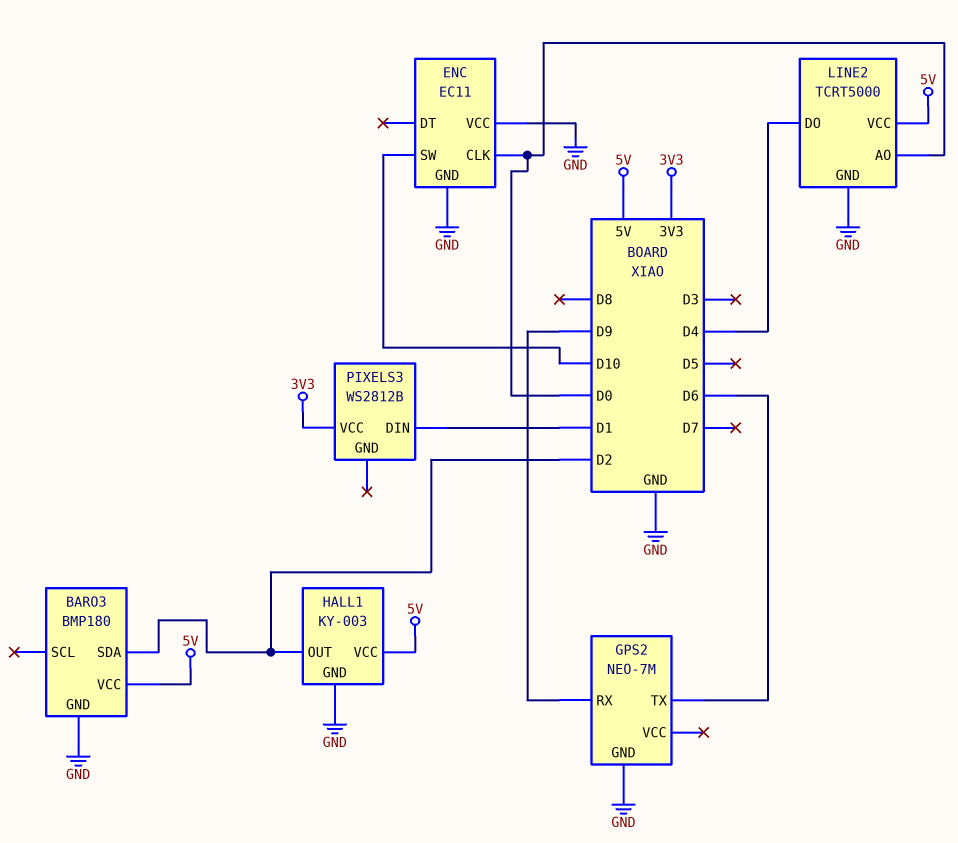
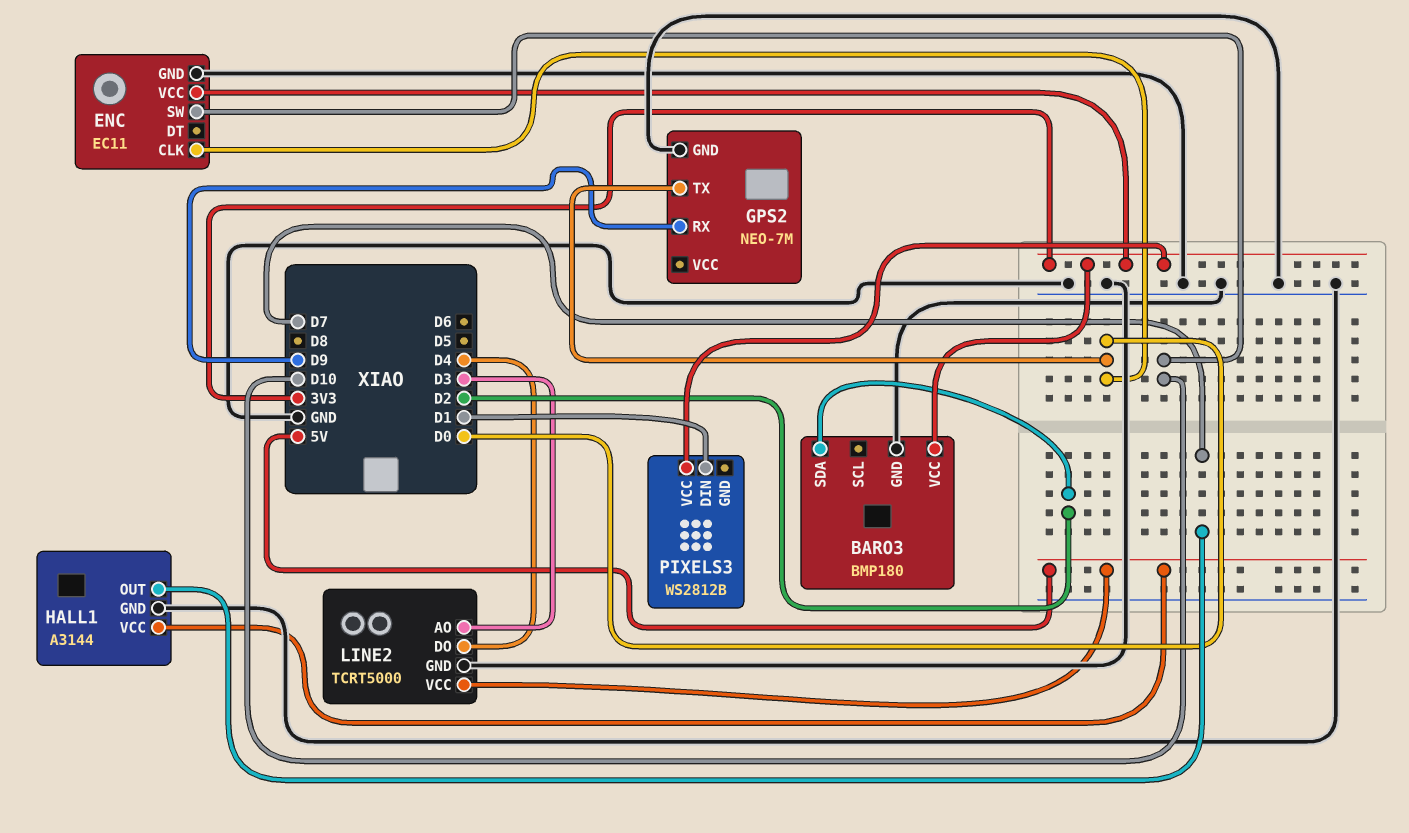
BARO3 pin VCC: 5V -> 3V3
ENC pin VCC: GND -> 3V3
GPS2 pin TX: D6 -> D0
HALL1: KY-003 -> A3144
HALL1 pin OUT: D2 -> D7
LINE2 pin AO: D0 -> D3

